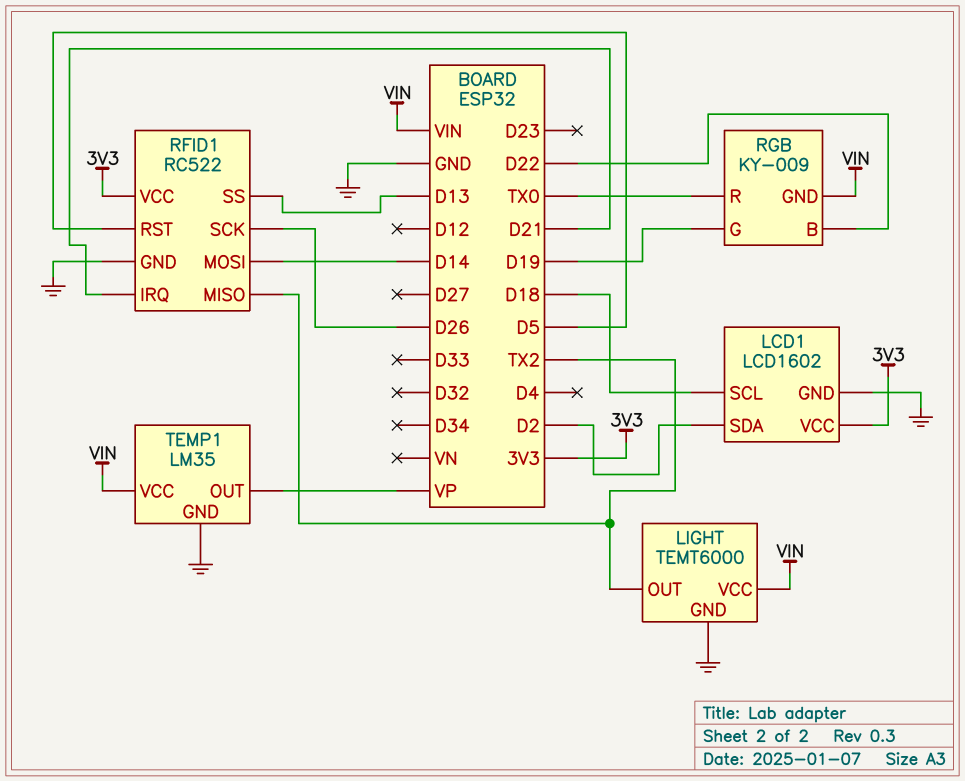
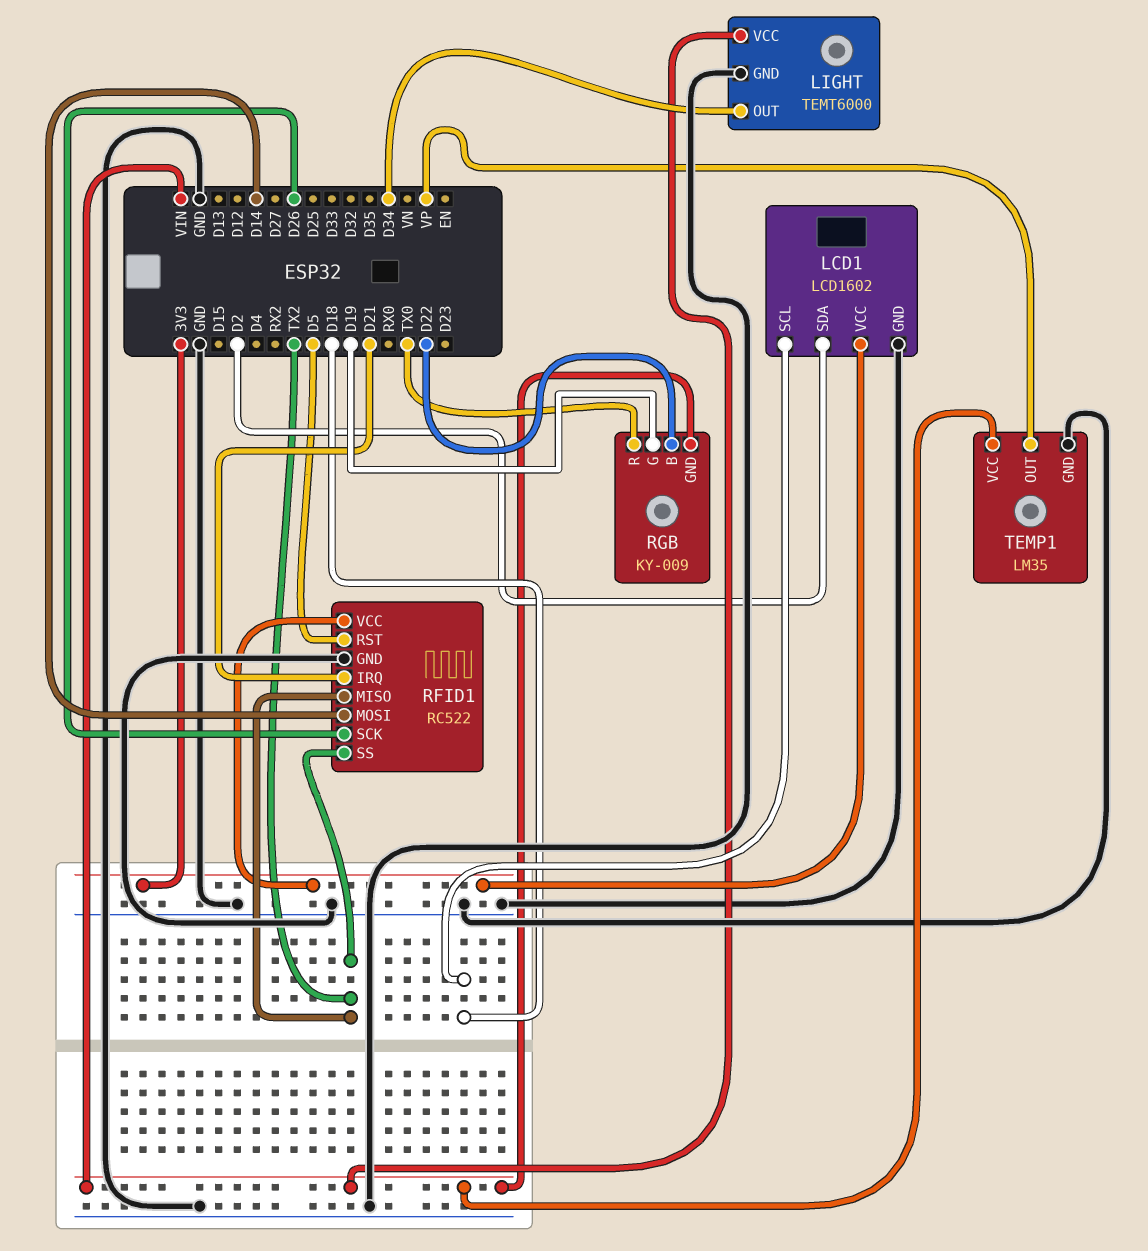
LIGHT pin OUT: TX2 -> D34
RFID1 pin SS: D13 -> TX2

